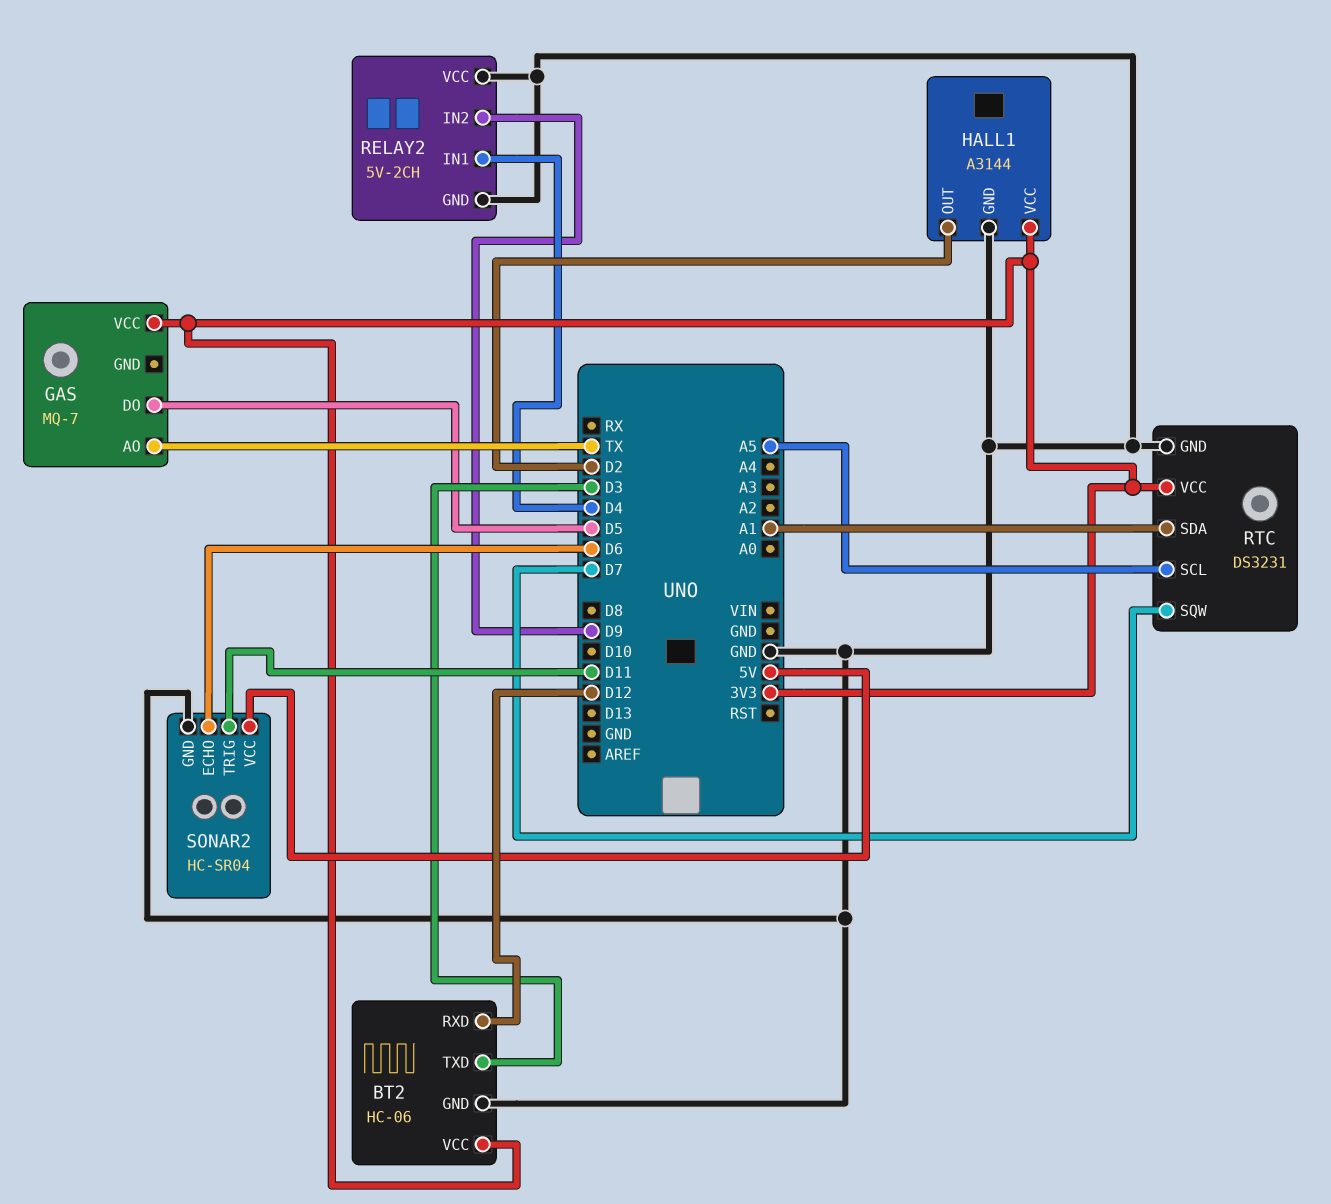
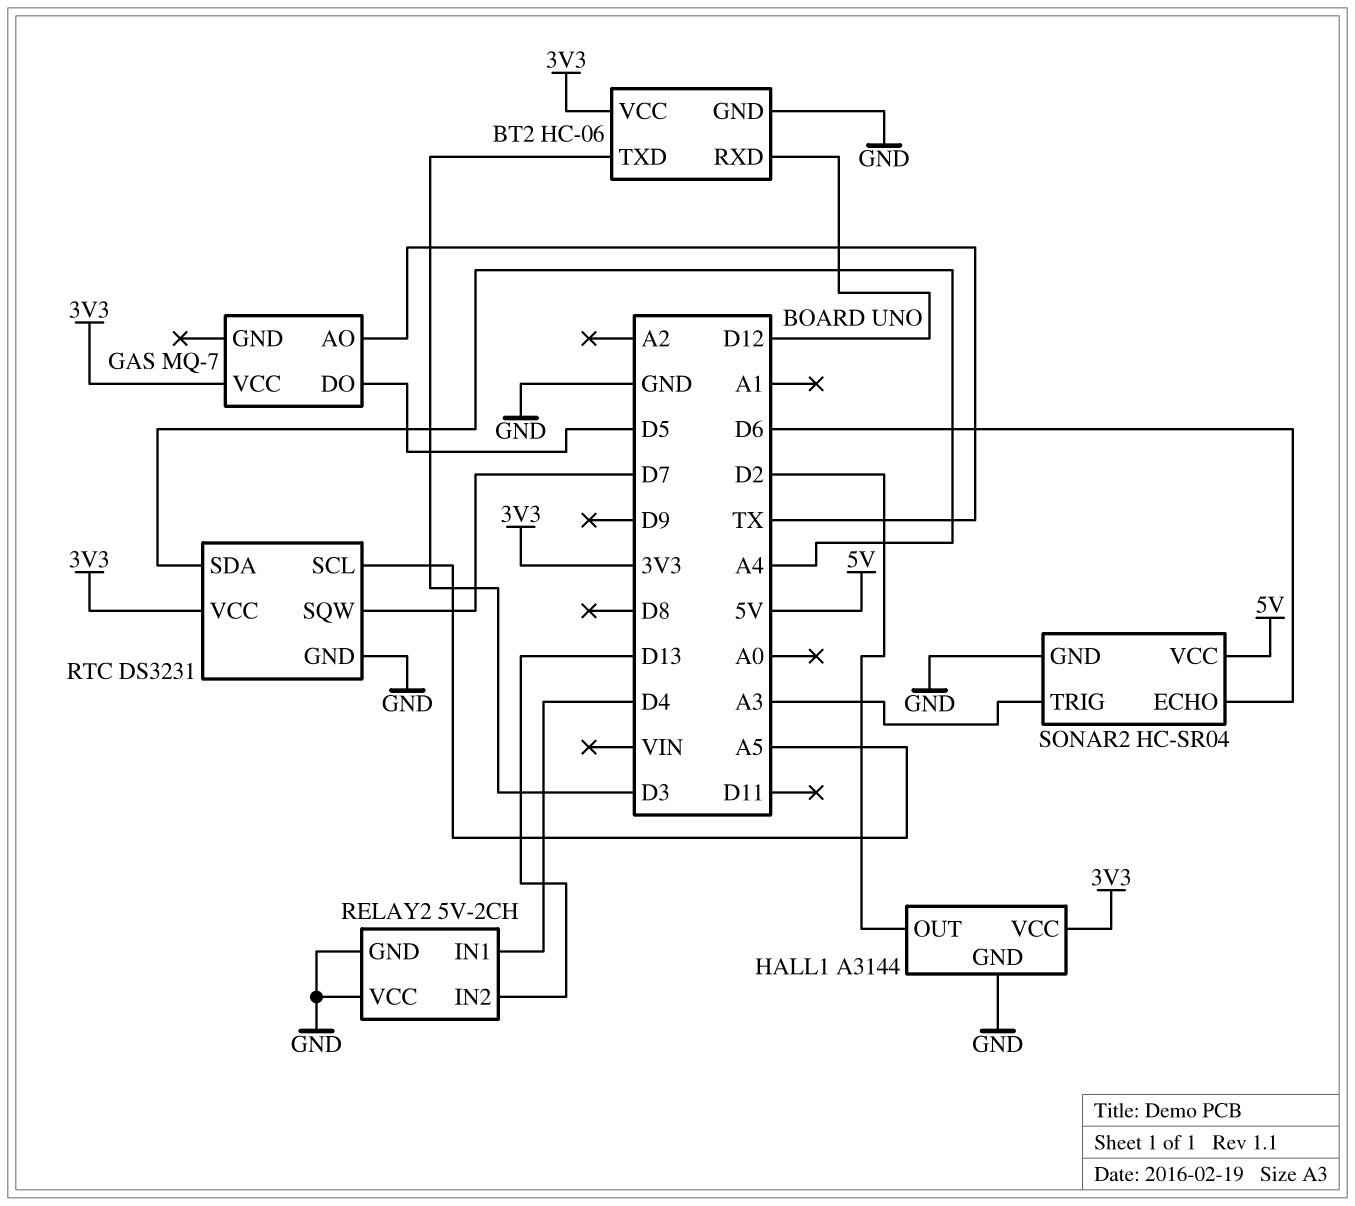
RELAY2 pin IN2: D9 -> D13
RTC pin SDA: A1 -> A4
SONAR2 pin TRIG: D11 -> A3

